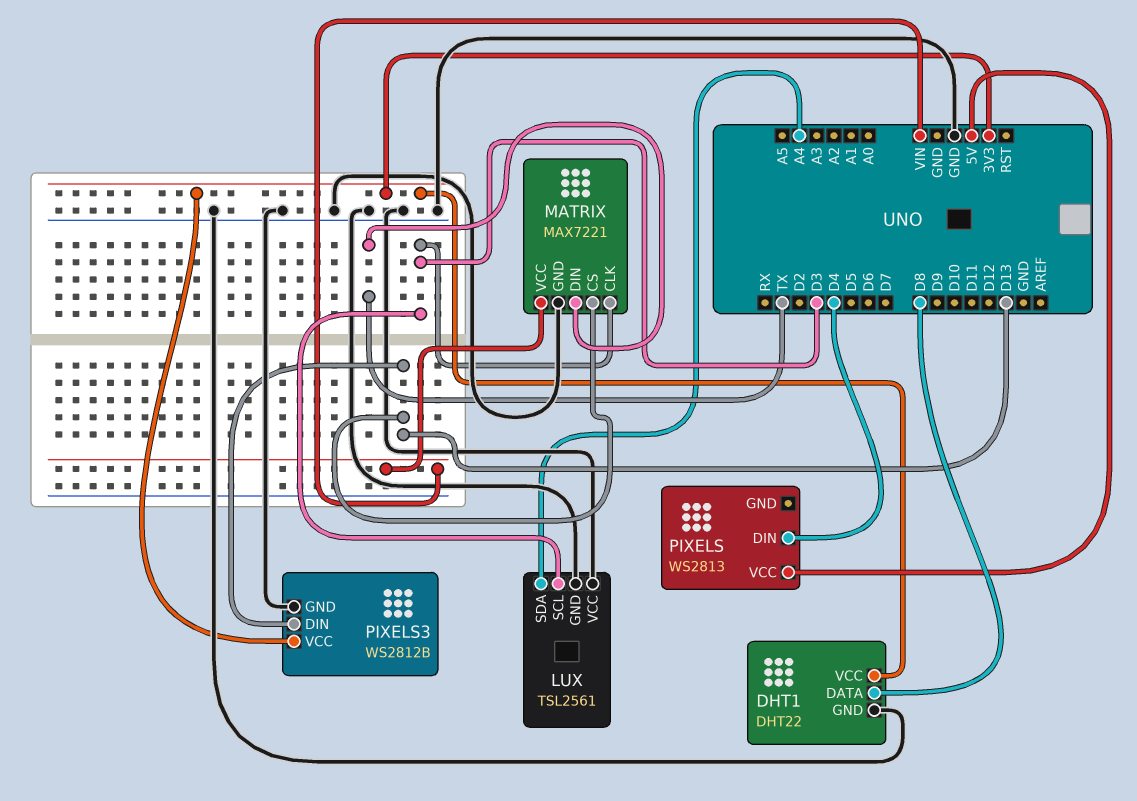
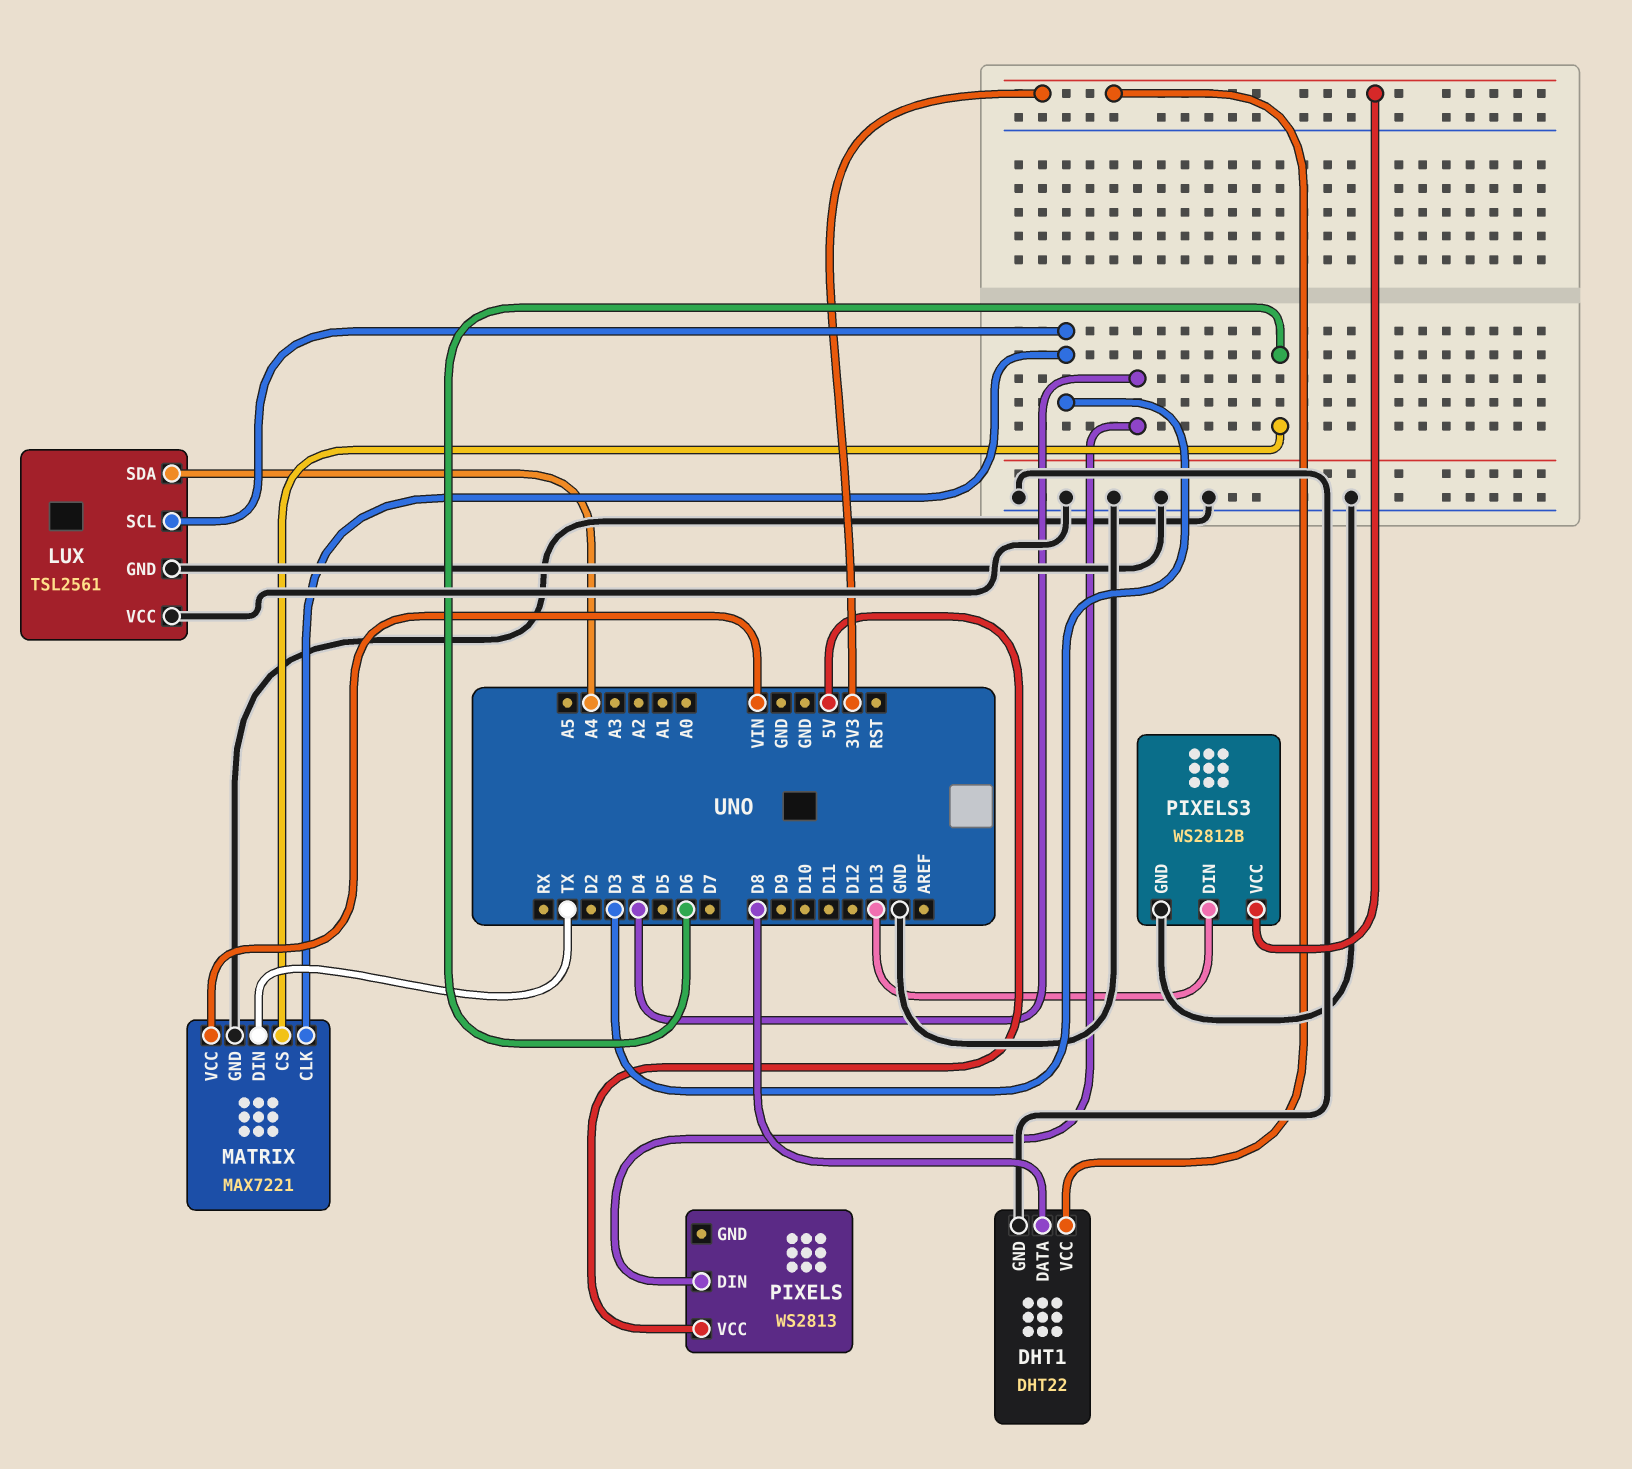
MATRIX pin CS: D13 -> D6

